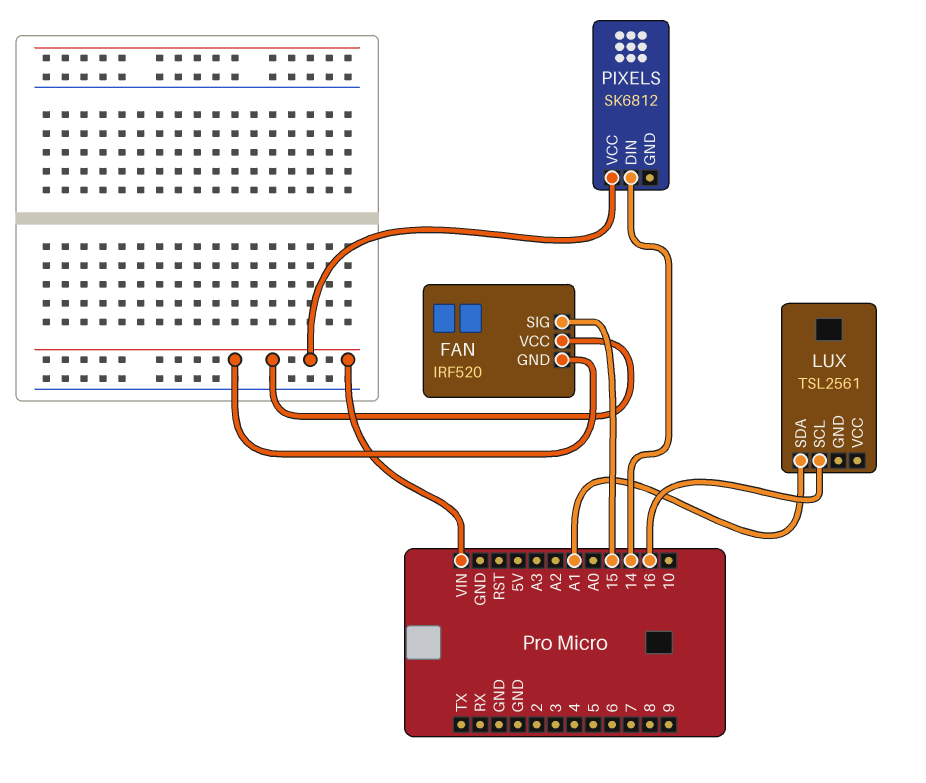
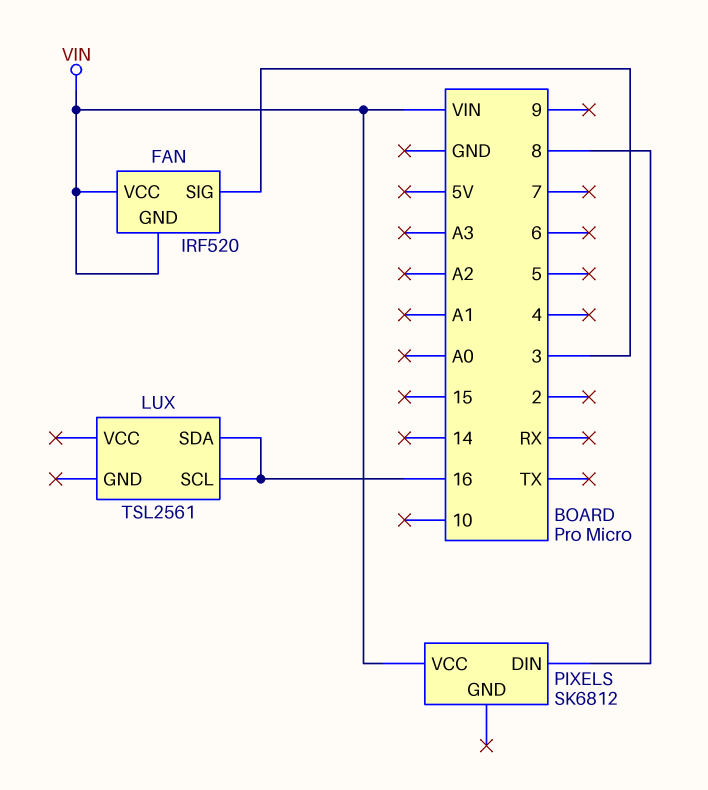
FAN pin SIG: 15 -> 3
LUX pin SDA: A1 -> 16
PIXELS pin DIN: 14 -> 8

